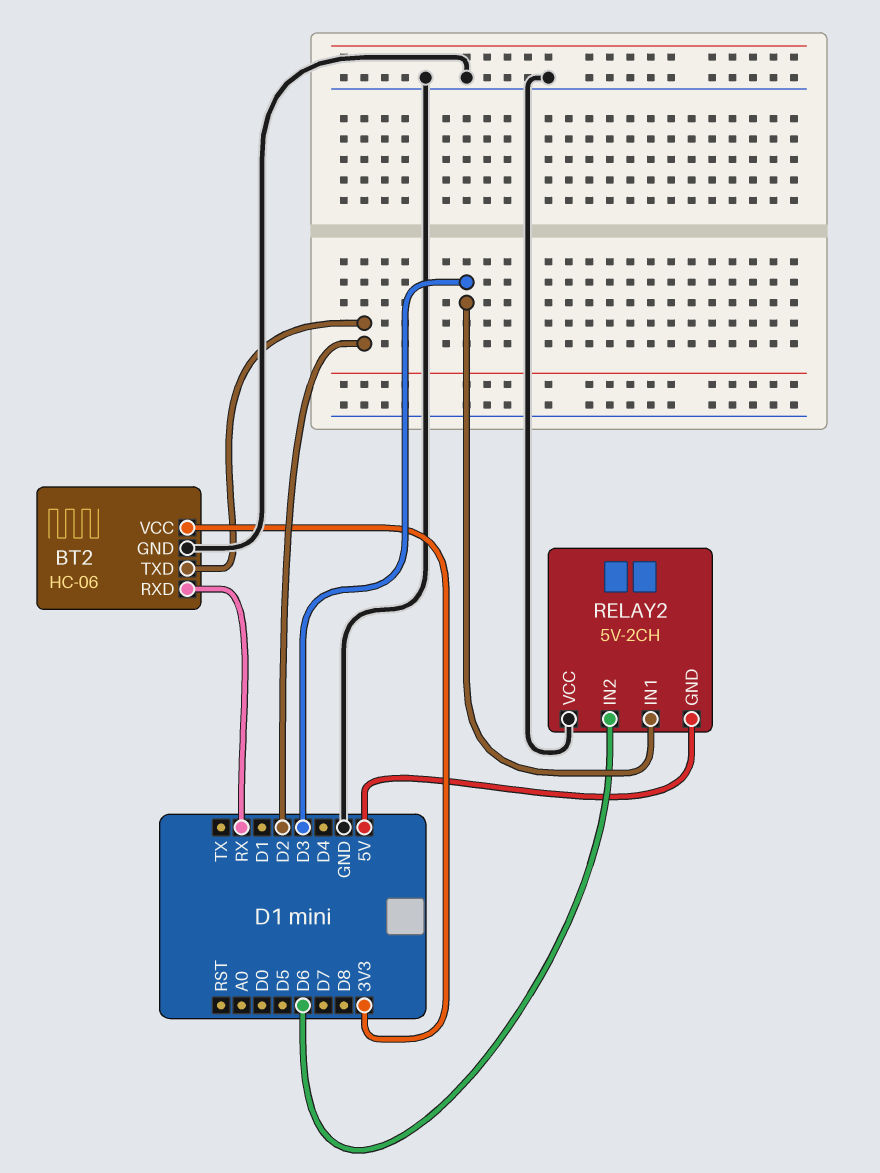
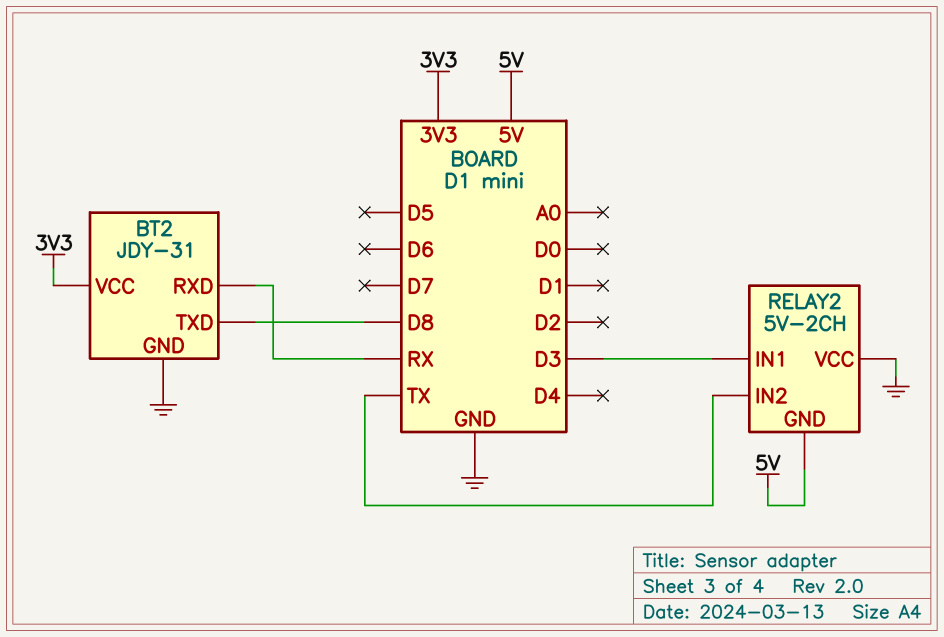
BT2: HC-06 -> JDY-31
BT2 pin TXD: D2 -> D8
RELAY2 pin IN2: D6 -> TX

